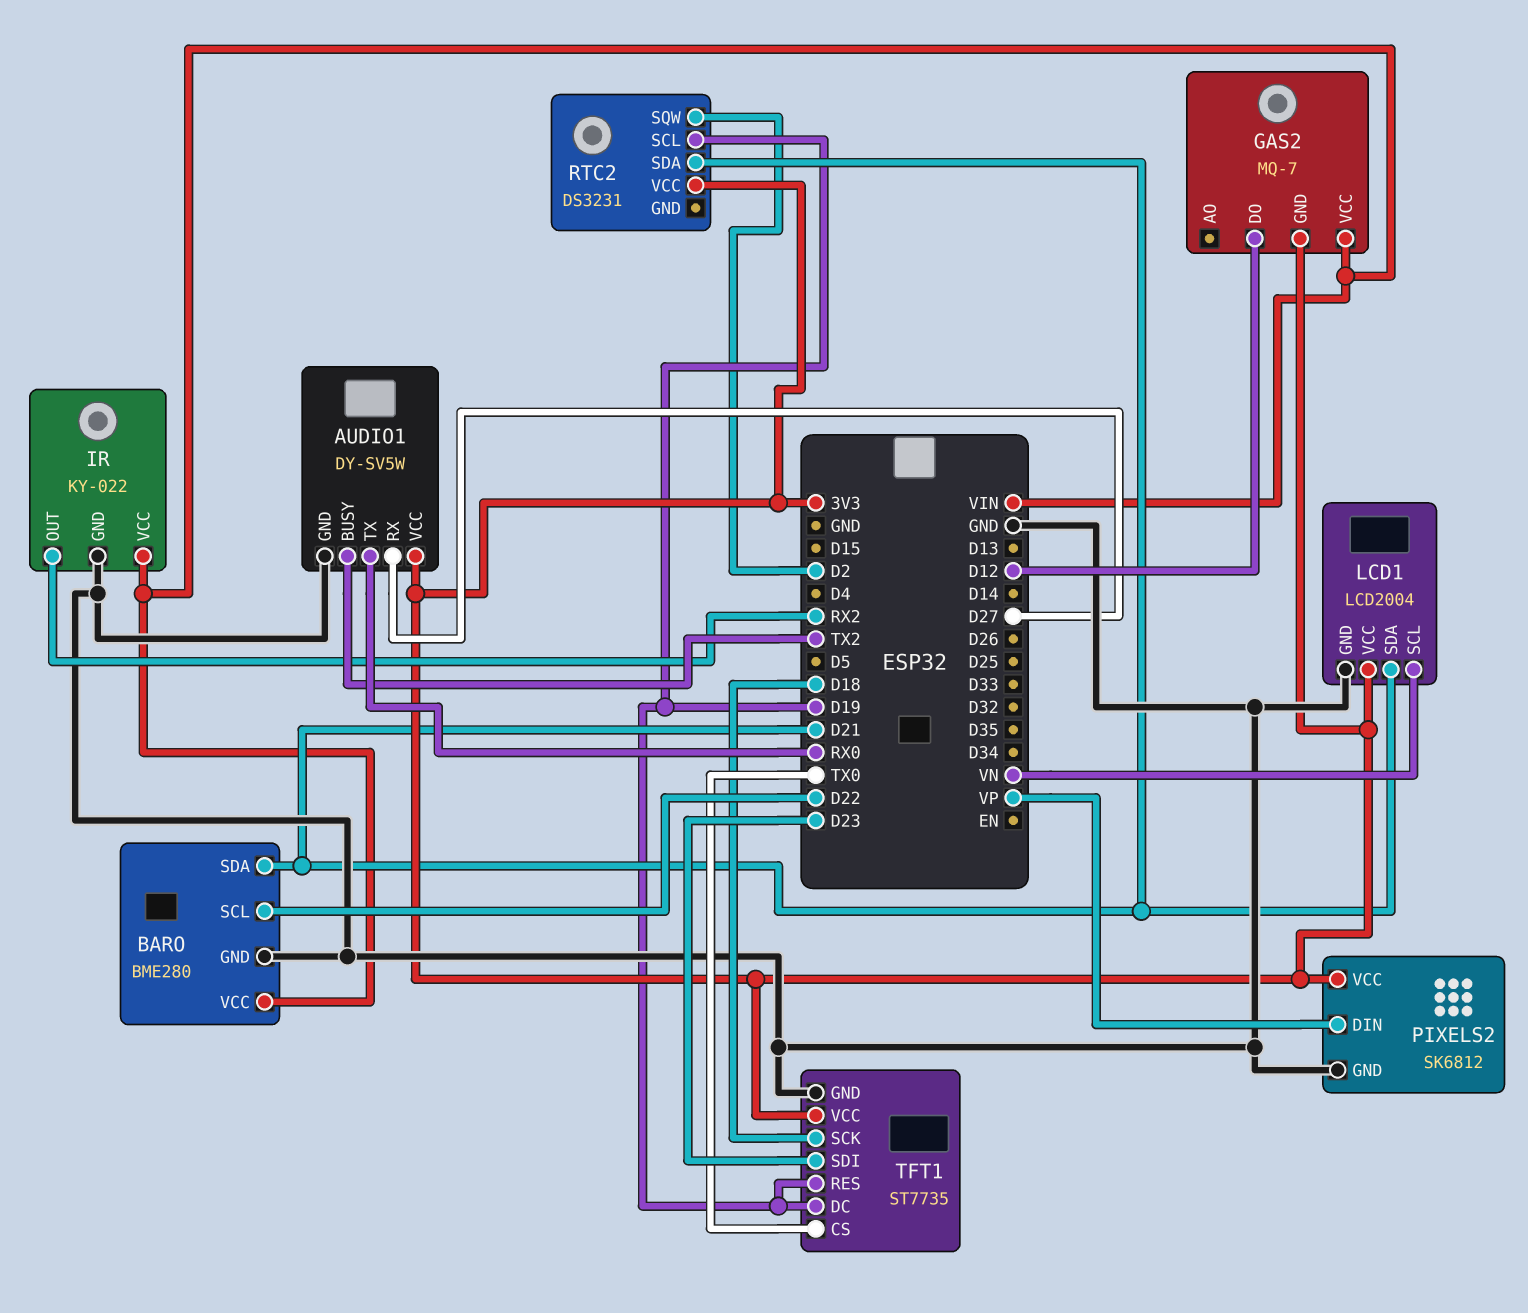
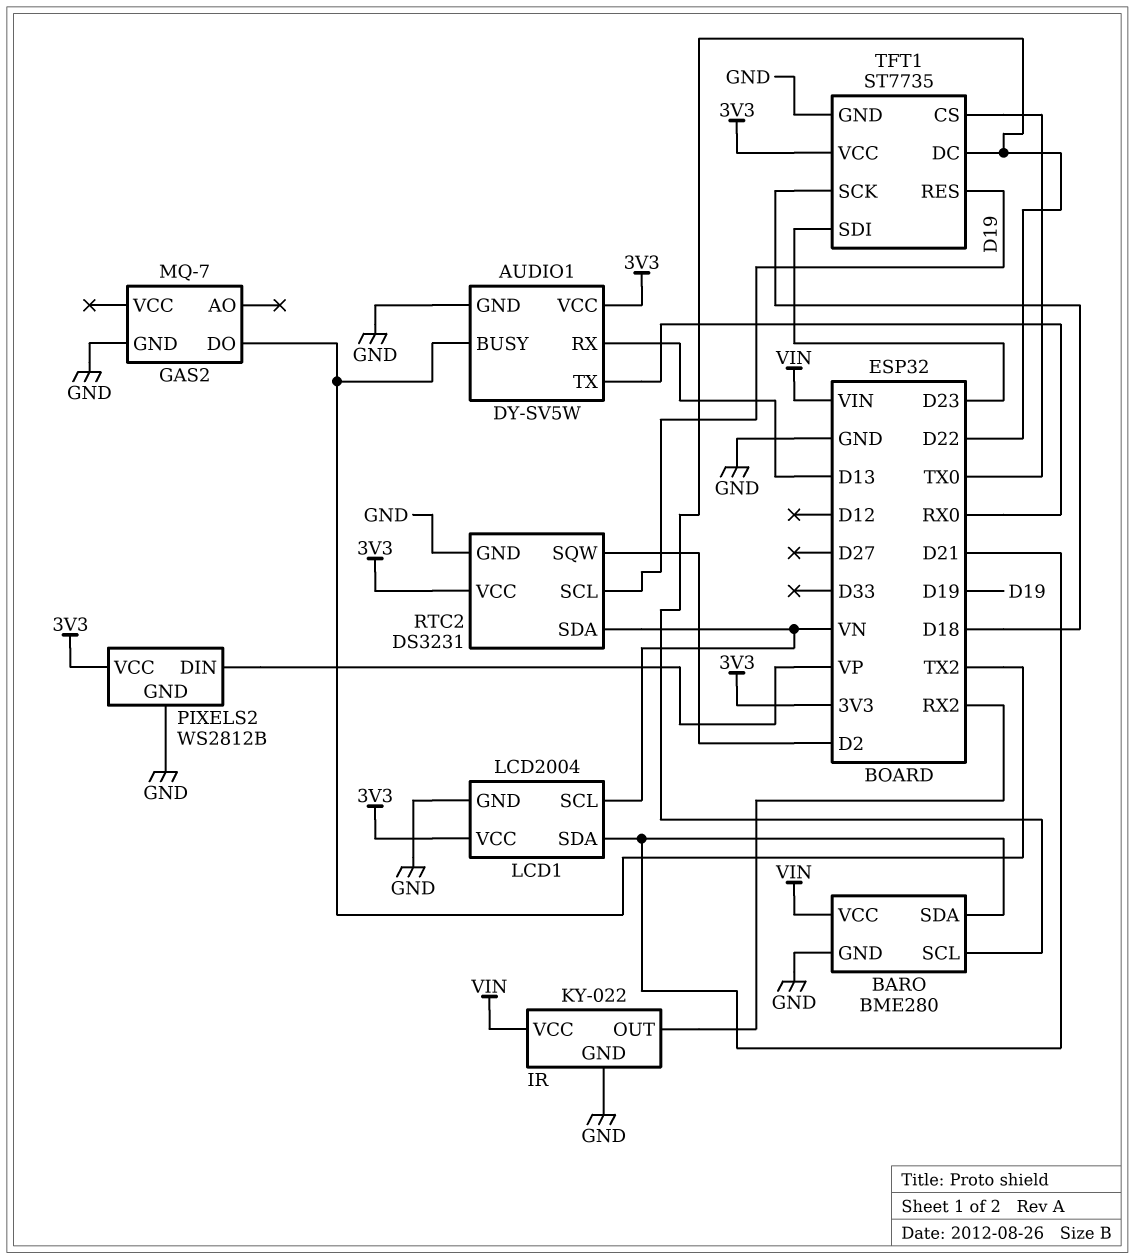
AUDIO1 pin RX: D27 -> D13
GAS2 pin DO: D12 -> TX2
GAS2 pin GND: 3V3 -> GND
GAS2 pin VCC: VIN -> none
PIXELS2: SK6812 -> WS2812B
RTC2 pin GND: none -> GND
RTC2 pin SDA: D21 -> VN
TFT1 pin DC: D19 -> D22

